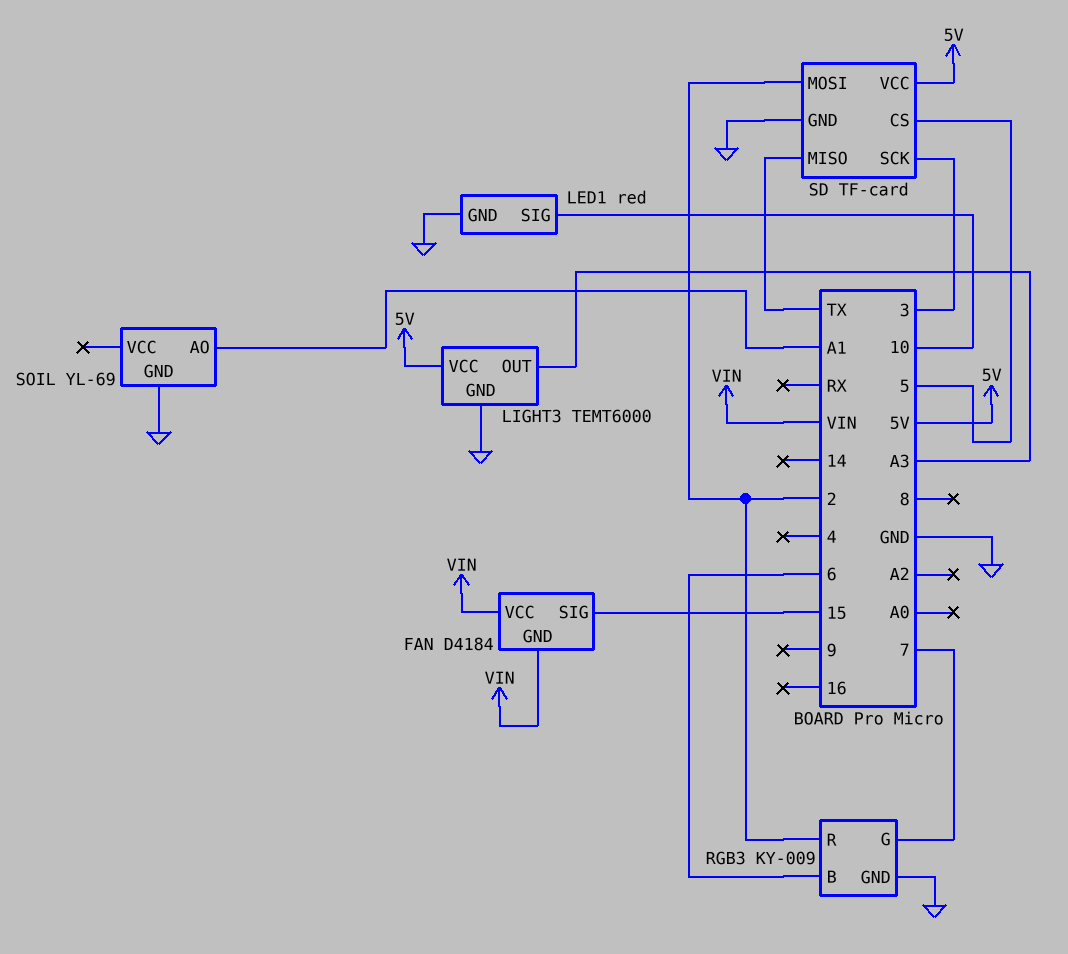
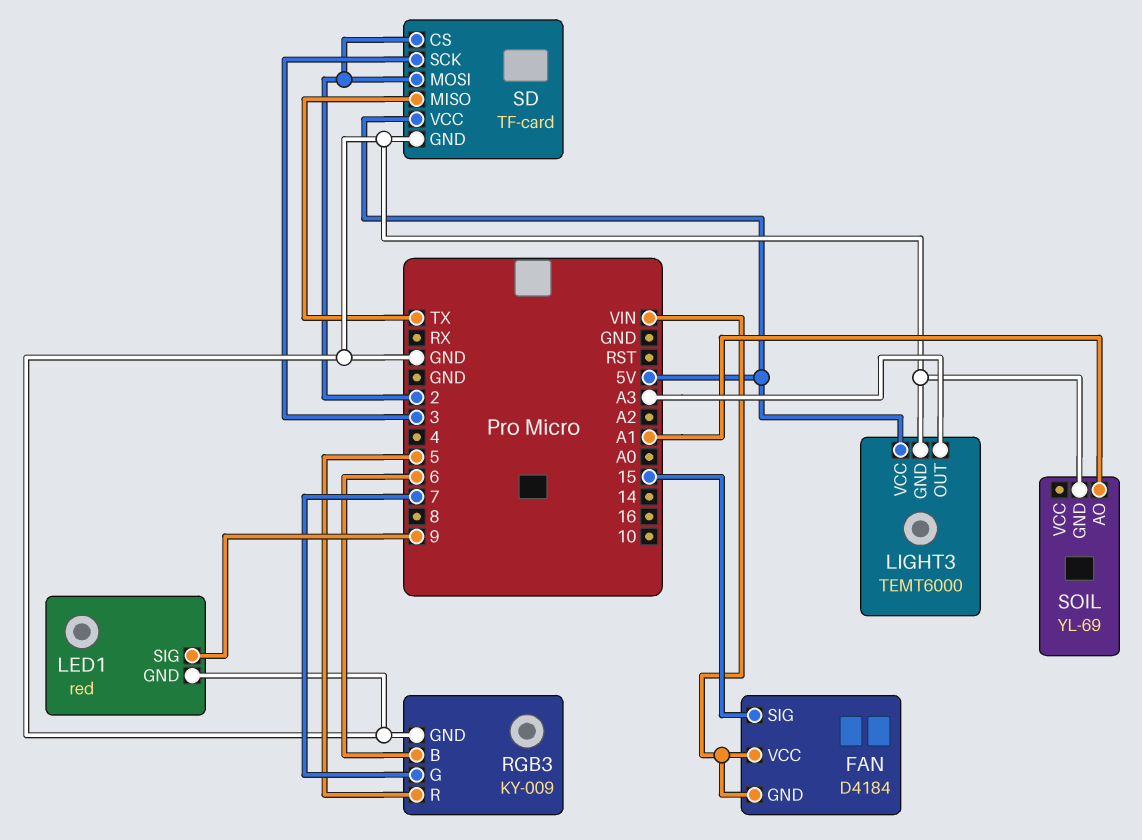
LED1 pin SIG: 10 -> 9
RGB3 pin R: 2 -> 5
SD pin CS: 5 -> 2

